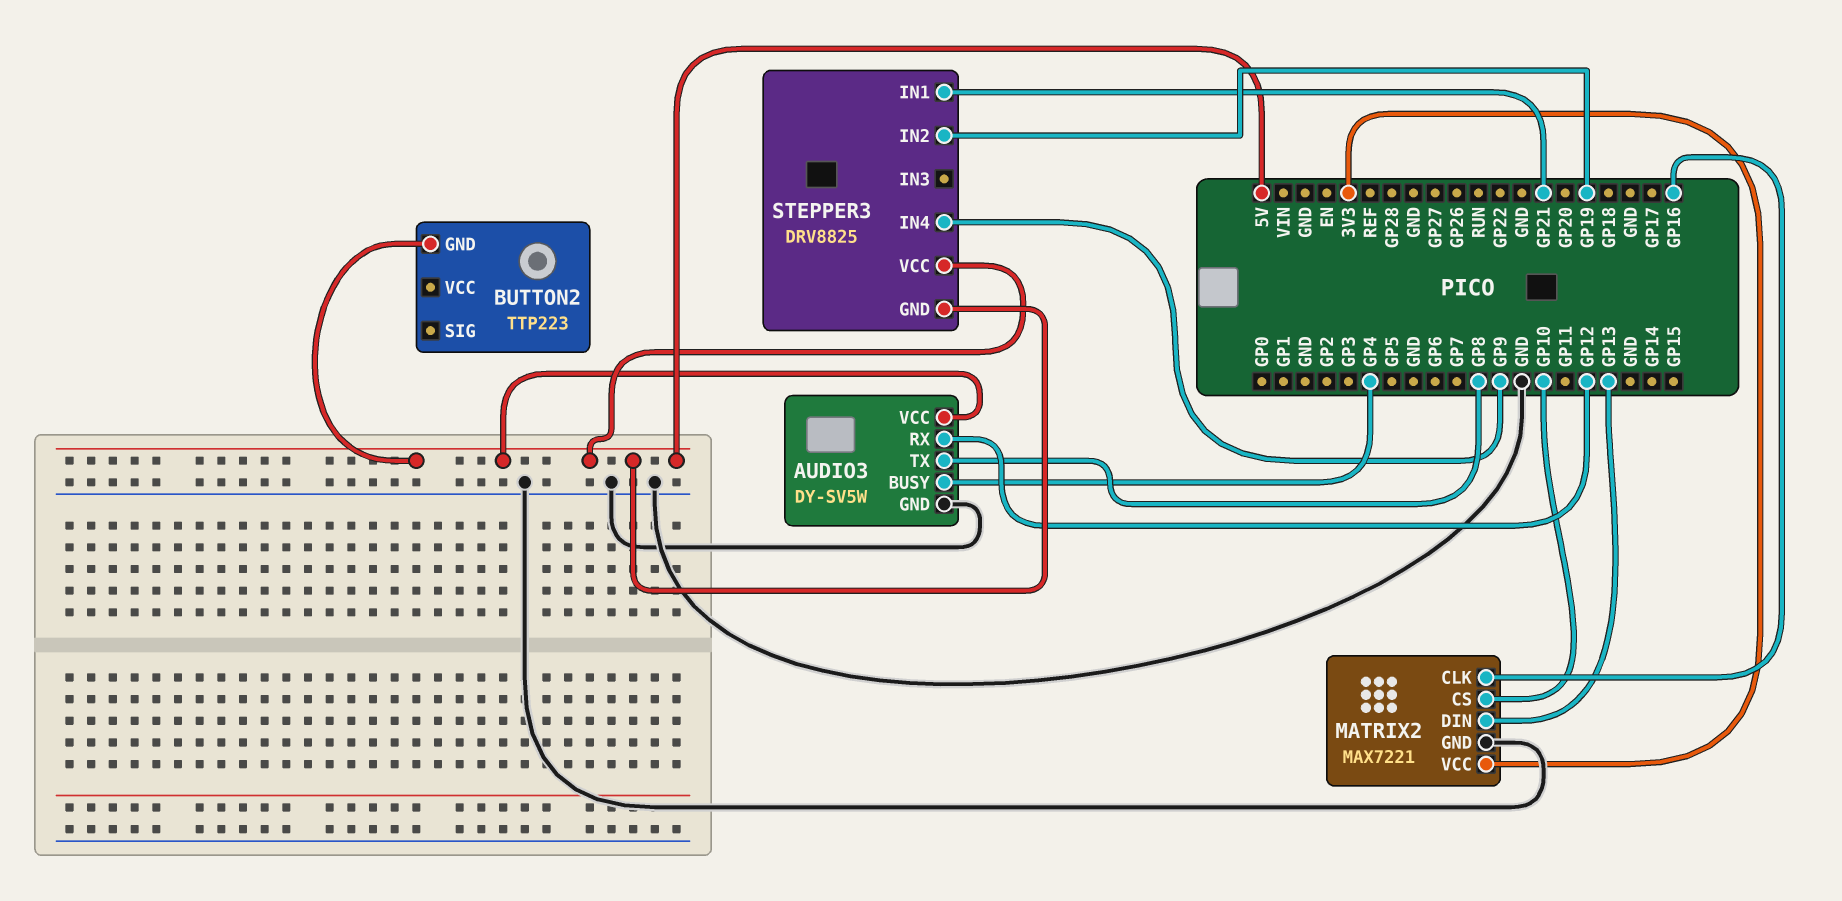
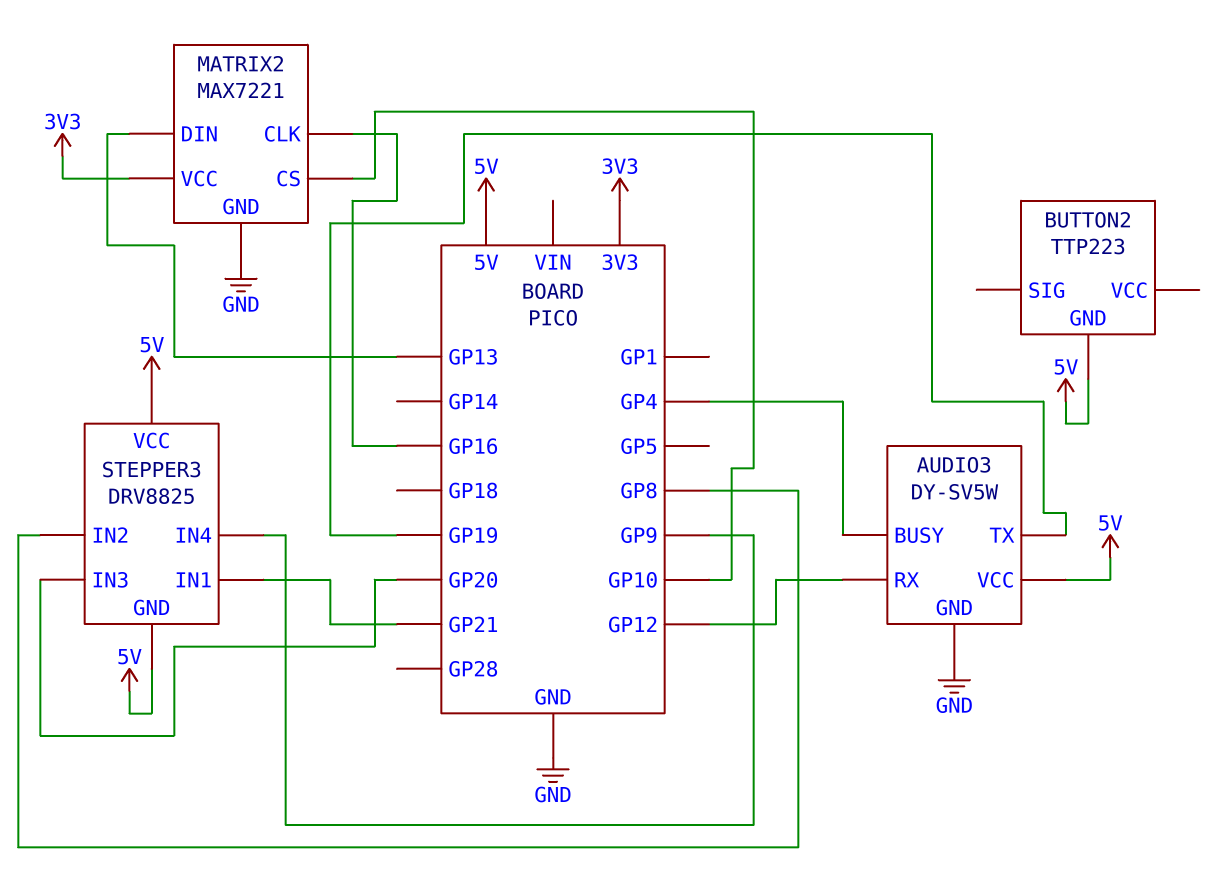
AUDIO3 pin TX: GP8 -> GP19
STEPPER3 pin IN2: GP19 -> GP8
STEPPER3 pin IN3: none -> GP20

